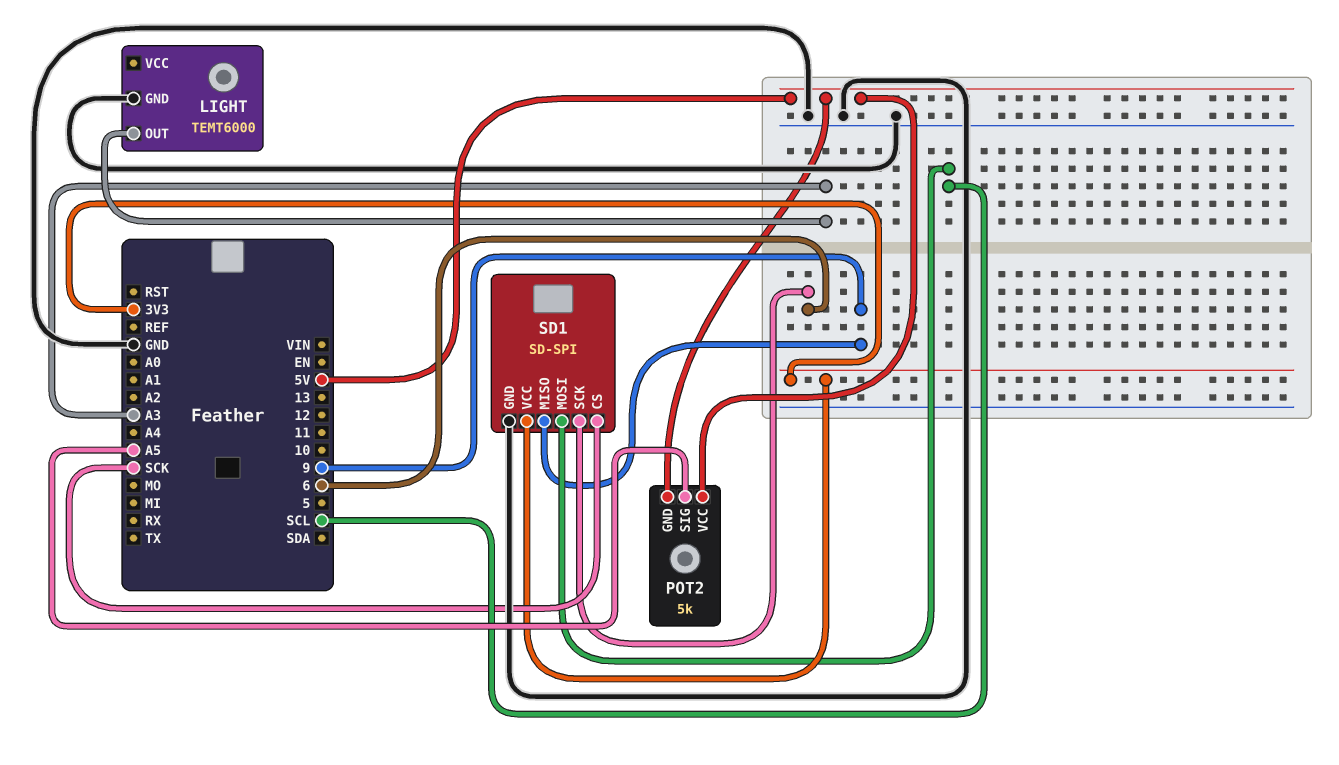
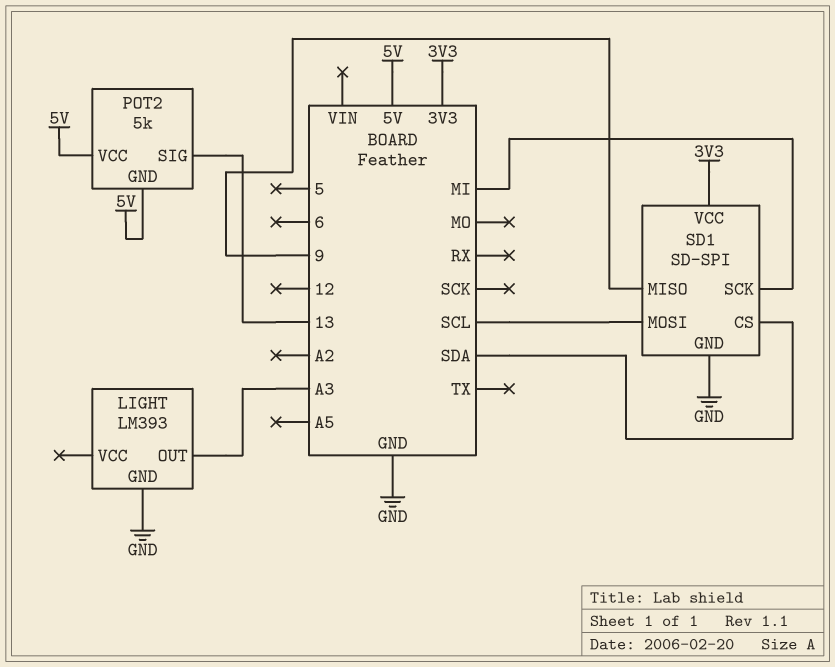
LIGHT: TEMT6000 -> LM393
POT2 pin SIG: A5 -> 13
SD1 pin CS: SCK -> SDA
SD1 pin SCK: 6 -> MI

